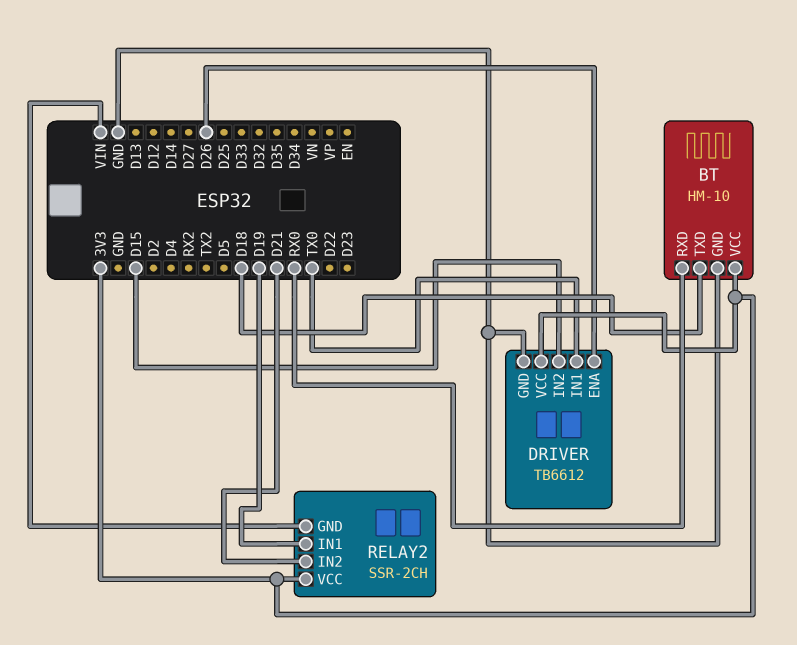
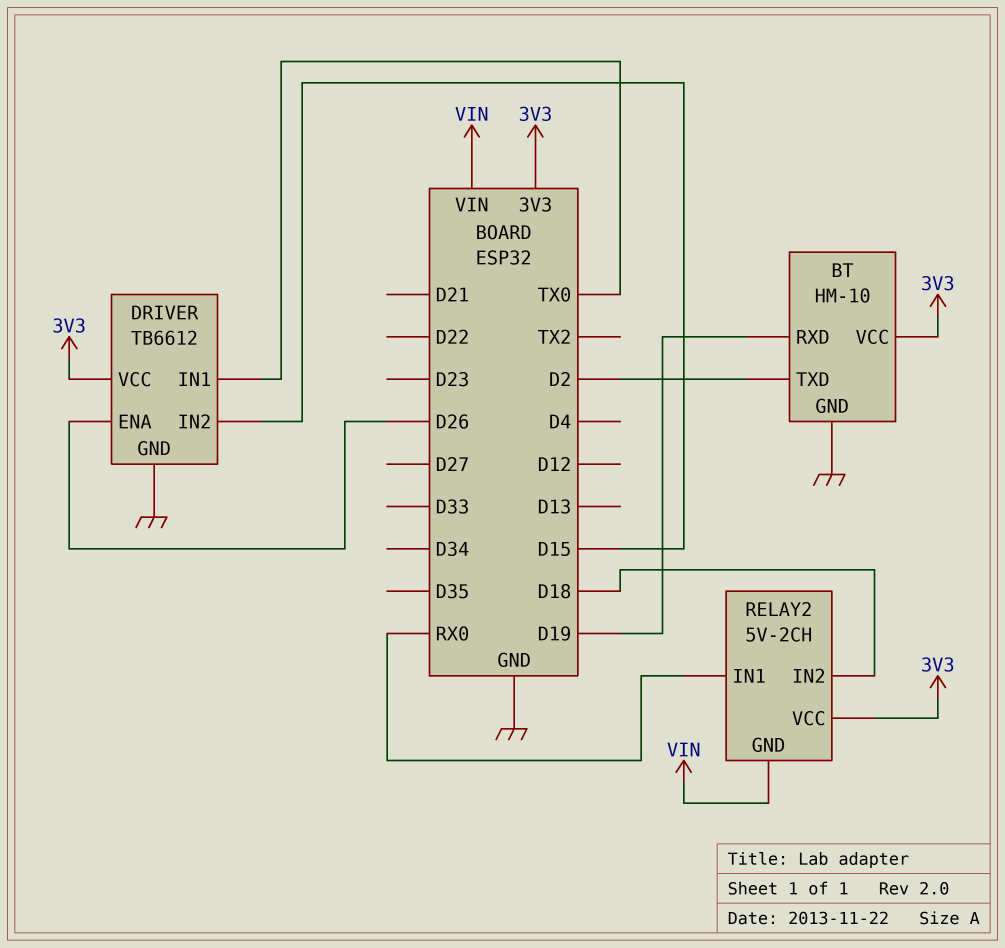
BT pin RXD: RX0 -> D19
BT pin TXD: D18 -> D2
RELAY2: SSR-2CH -> 5V-2CH
RELAY2 pin IN1: D19 -> RX0
RELAY2 pin IN2: D21 -> D18

